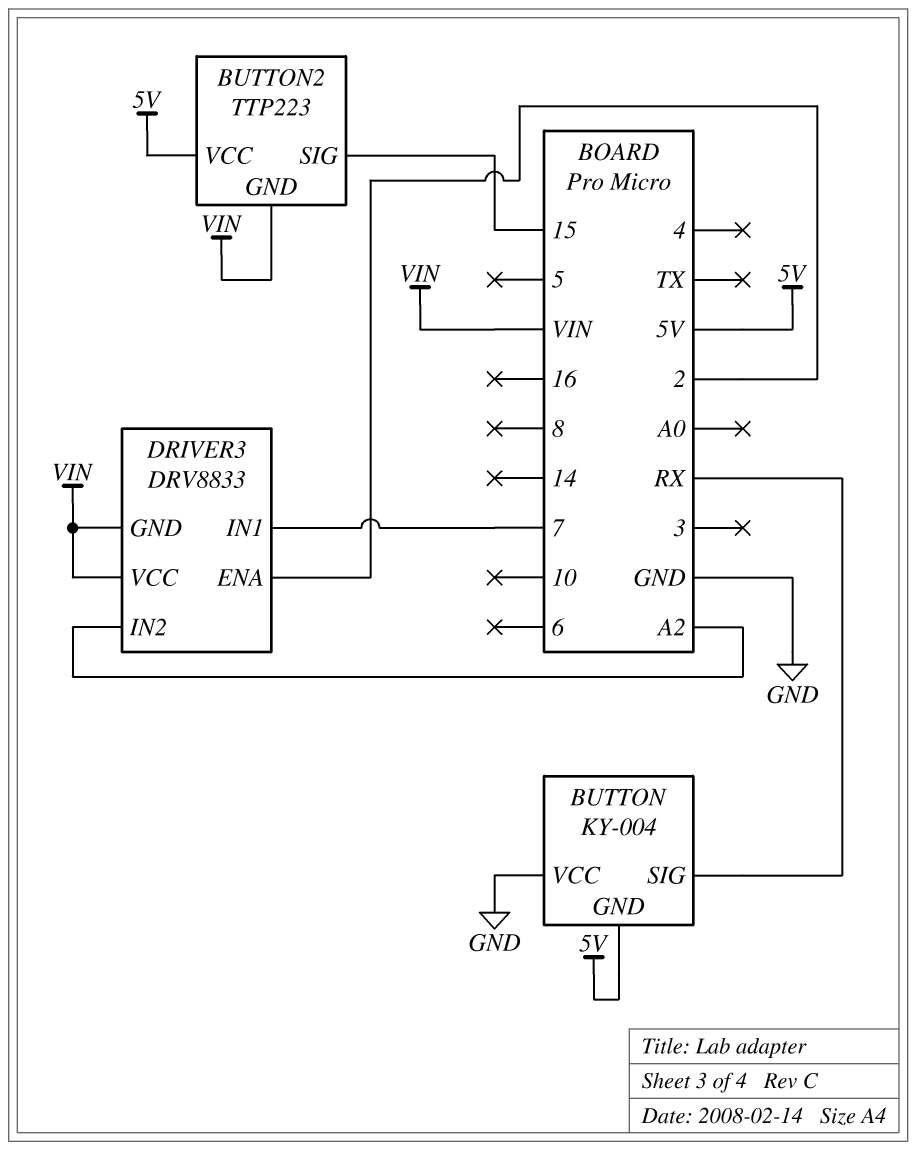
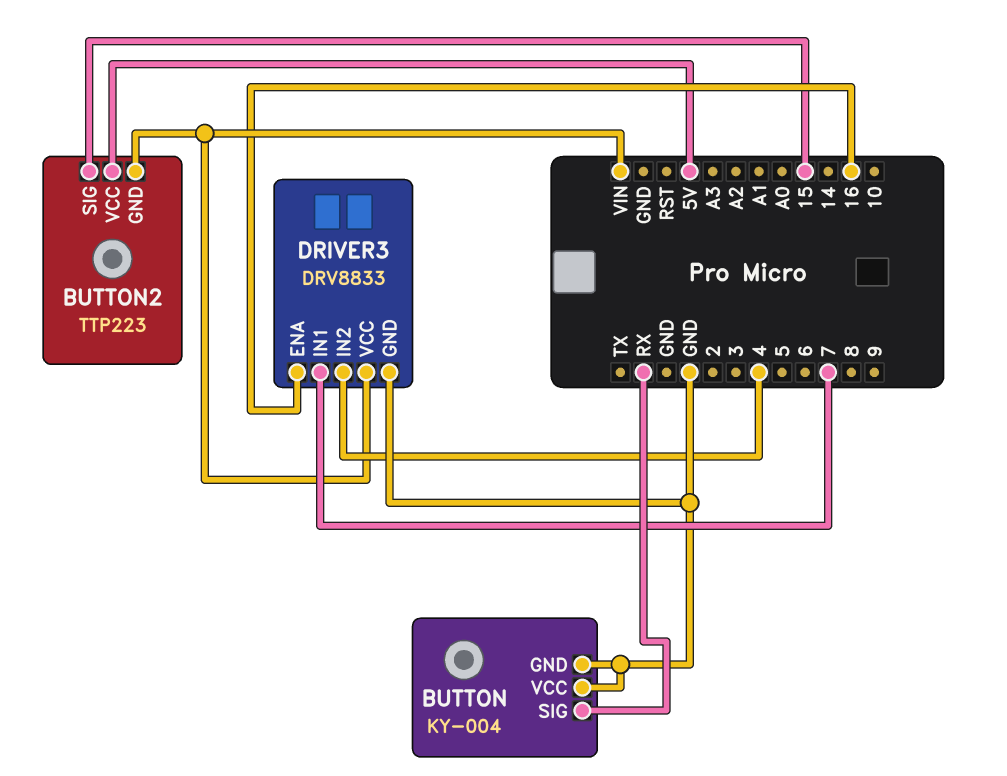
BUTTON pin GND: 5V -> GND
DRIVER3 pin ENA: 2 -> 16
DRIVER3 pin GND: VIN -> GND
DRIVER3 pin IN2: A2 -> 4

